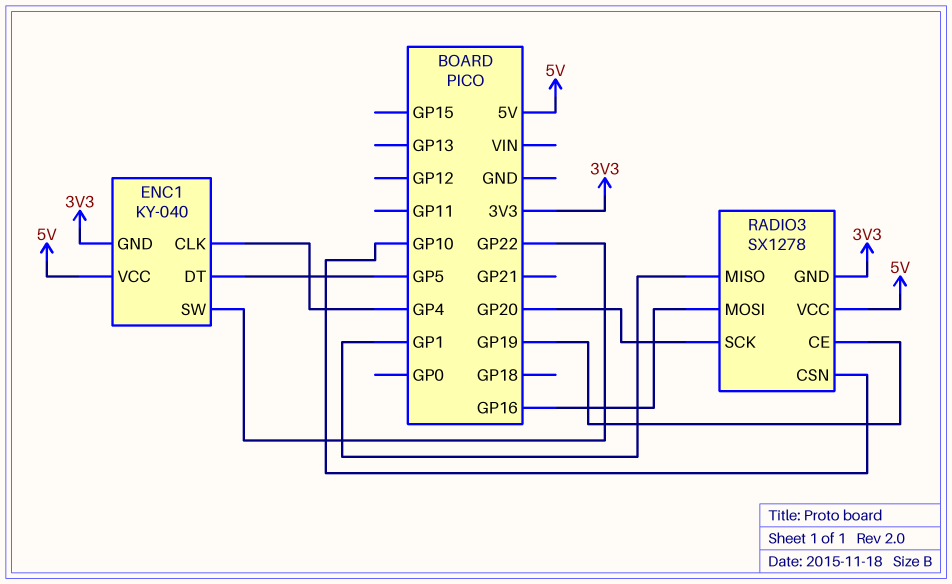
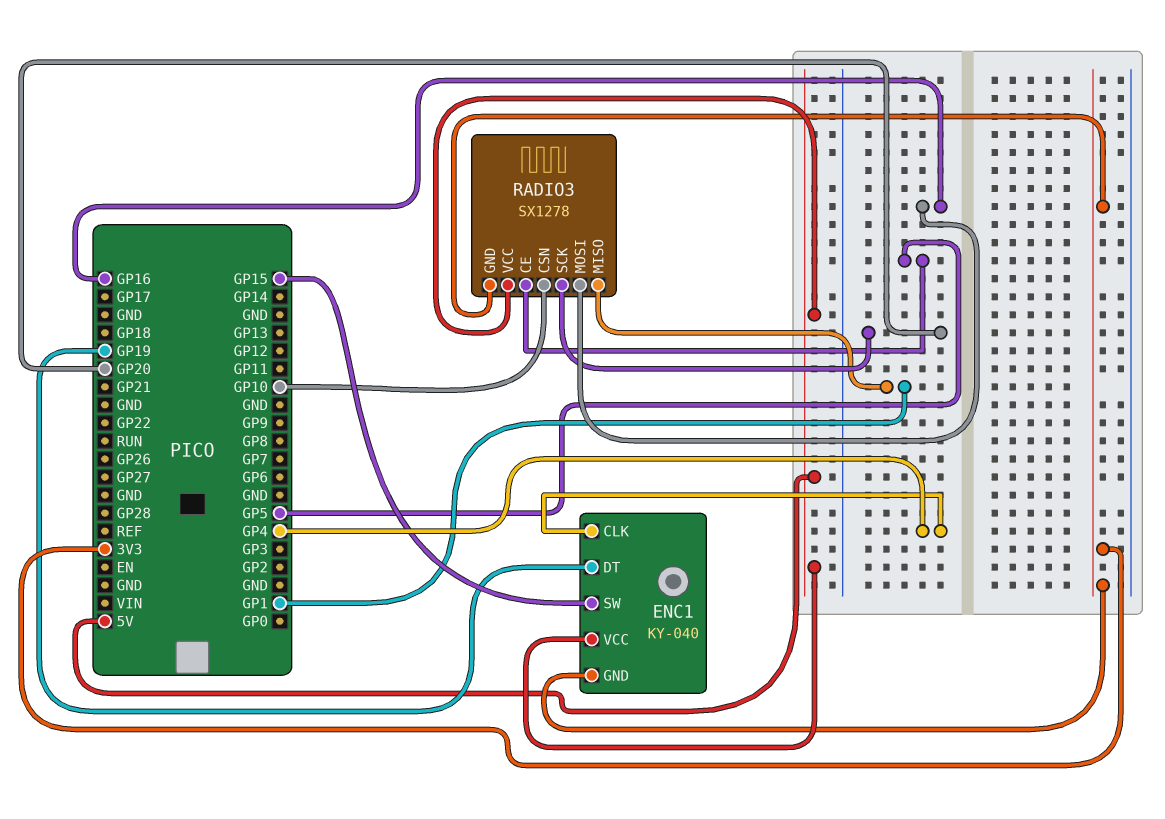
ENC1 pin DT: GP5 -> GP19
ENC1 pin SW: GP22 -> GP15
RADIO3 pin CE: GP19 -> GP5

